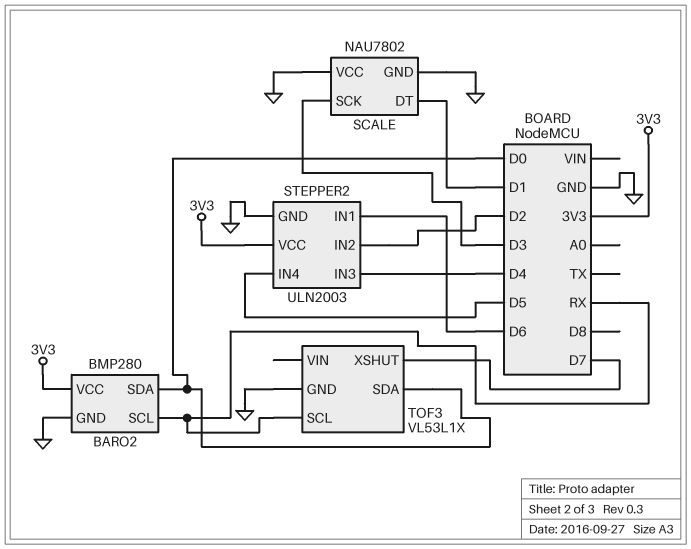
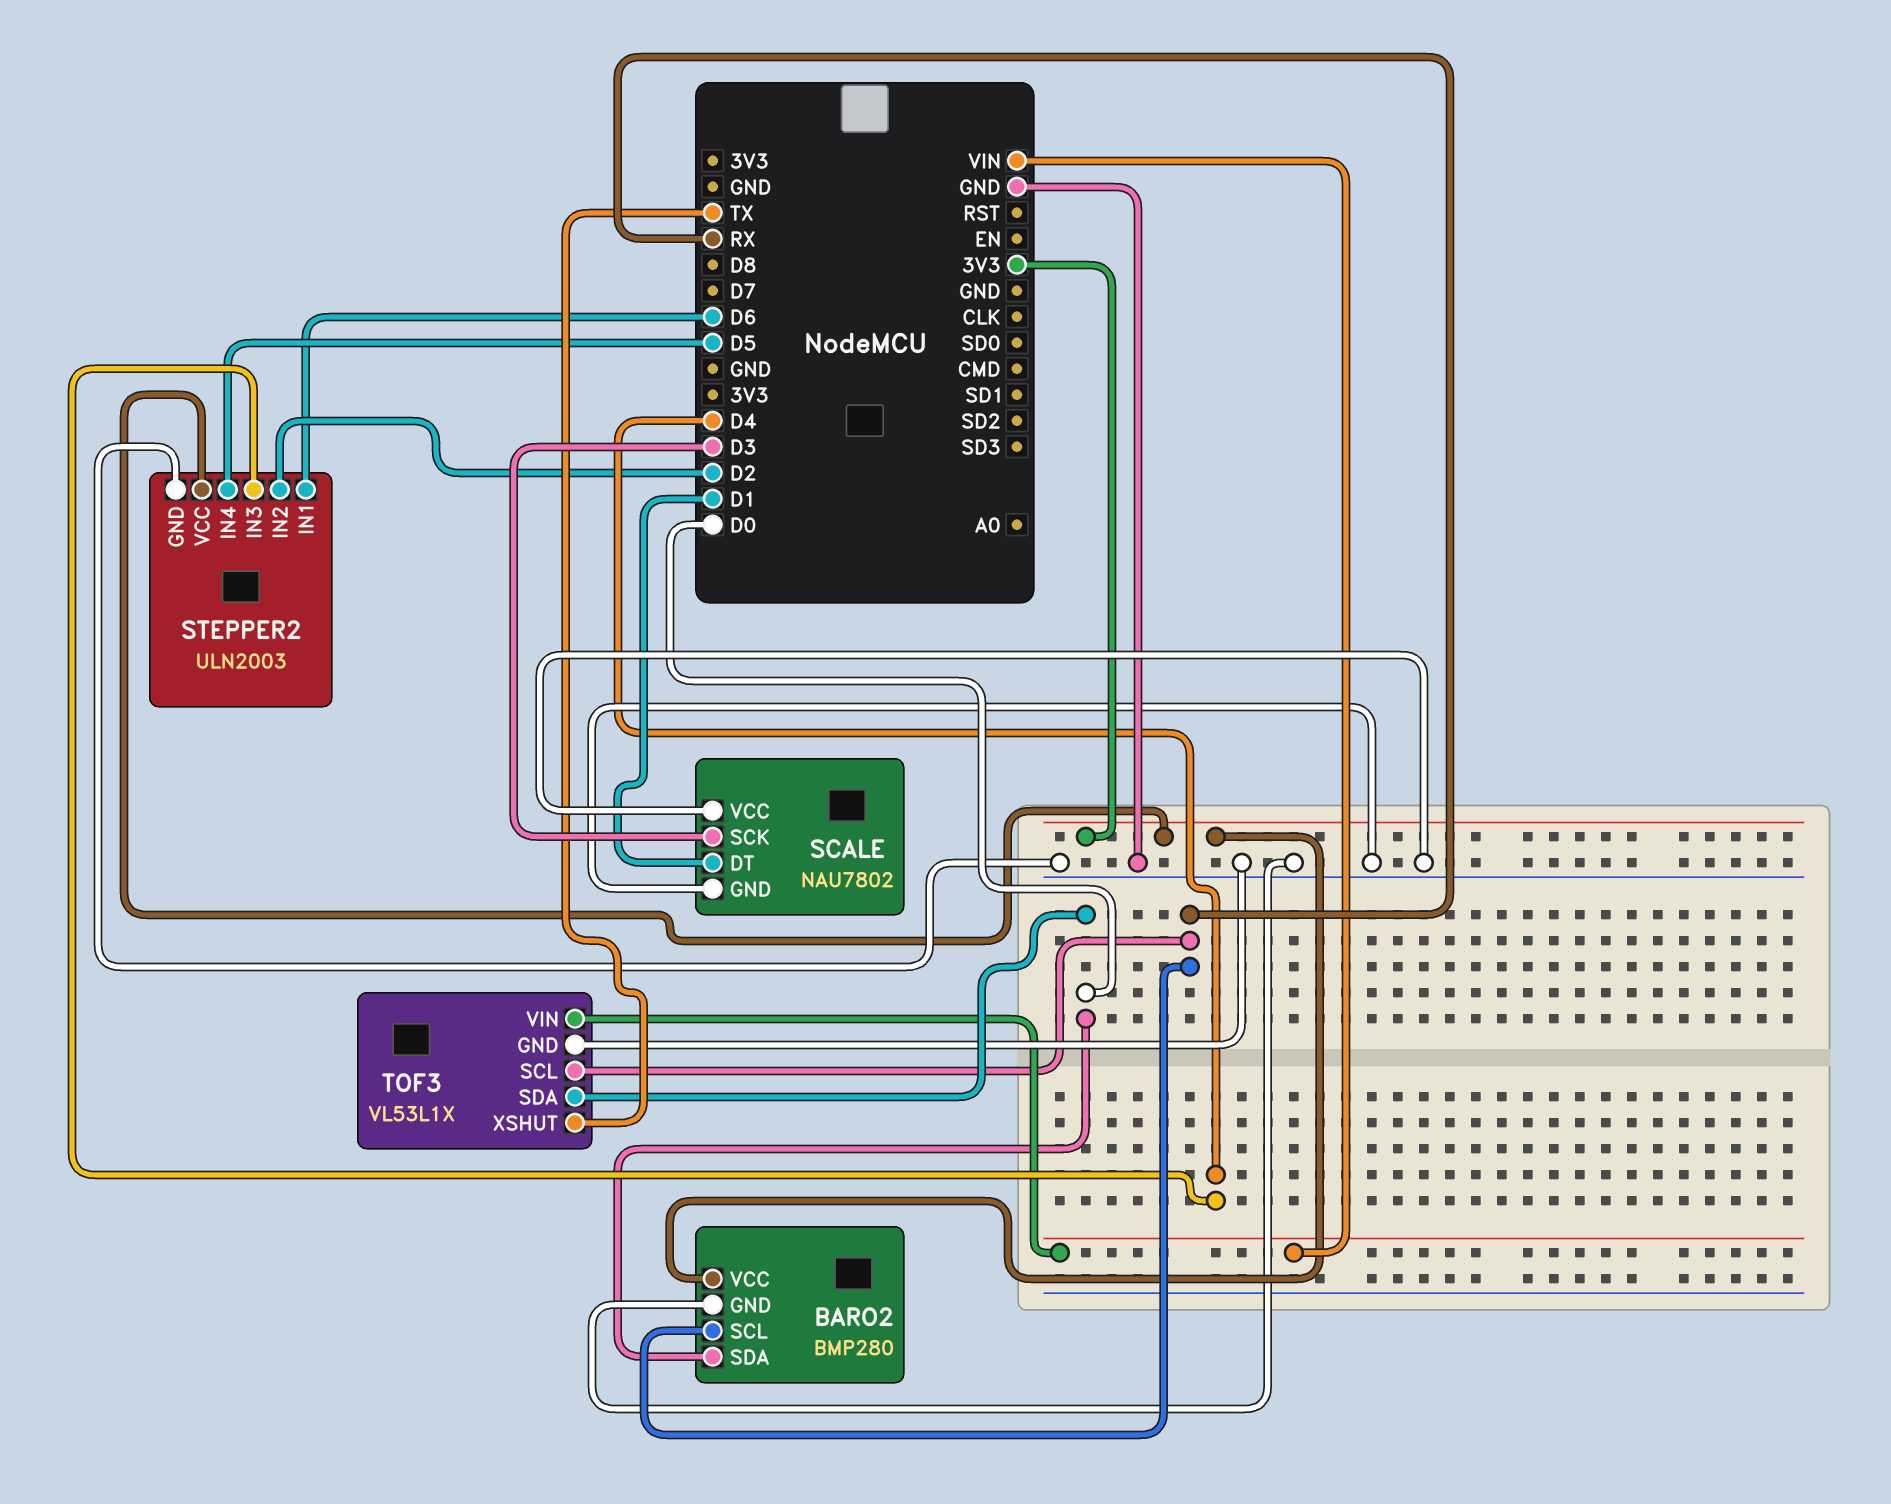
TOF3 pin VIN: none -> VIN
TOF3 pin XSHUT: D7 -> TX

